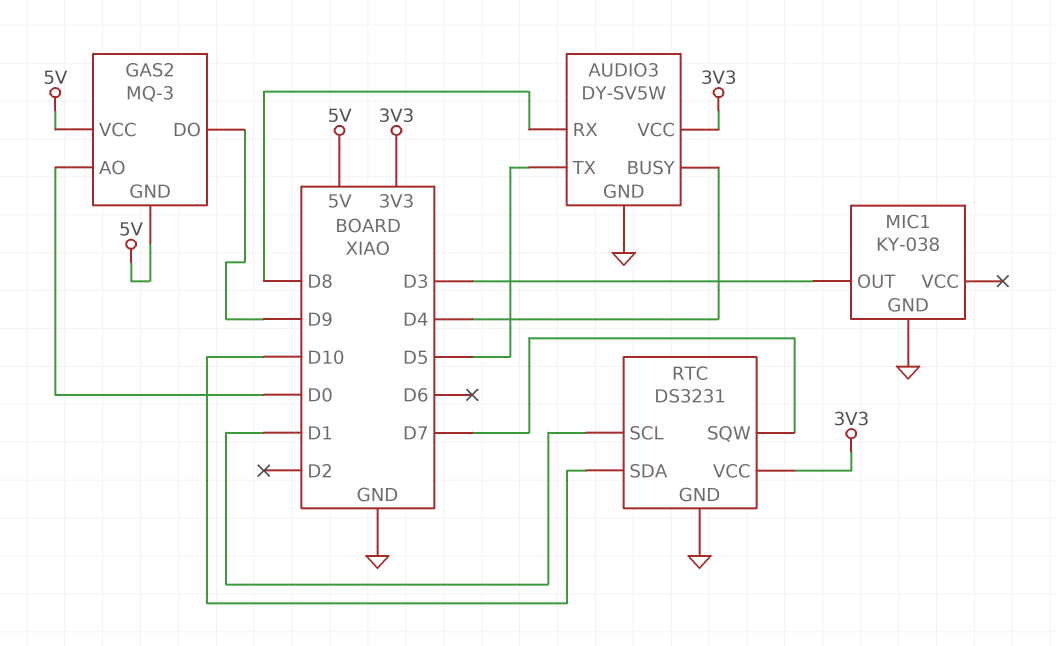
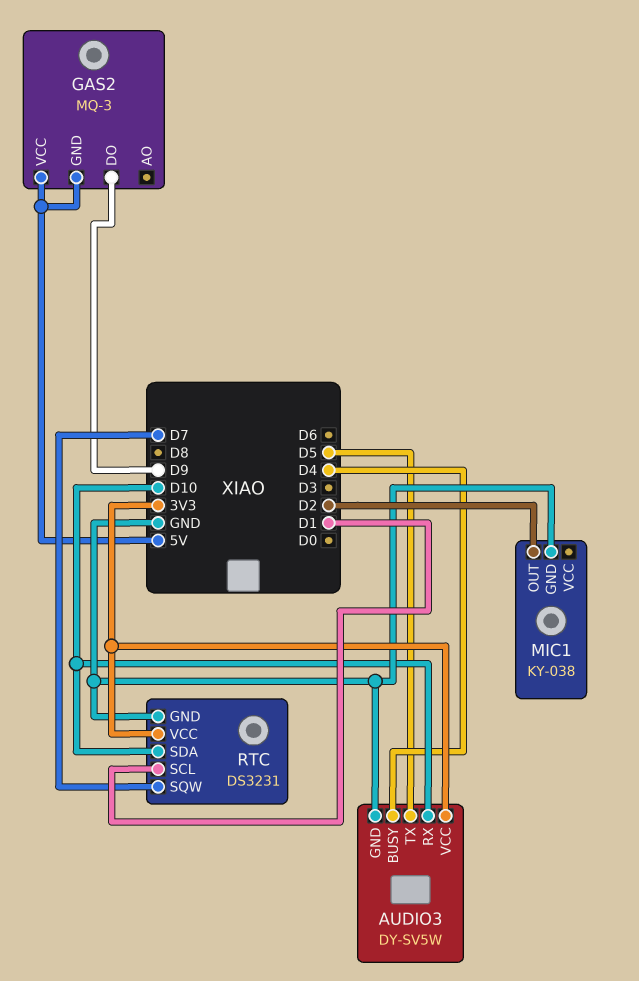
AUDIO3 pin RX: D8 -> D10
GAS2 pin AO: D0 -> none
MIC1 pin OUT: D3 -> D2

